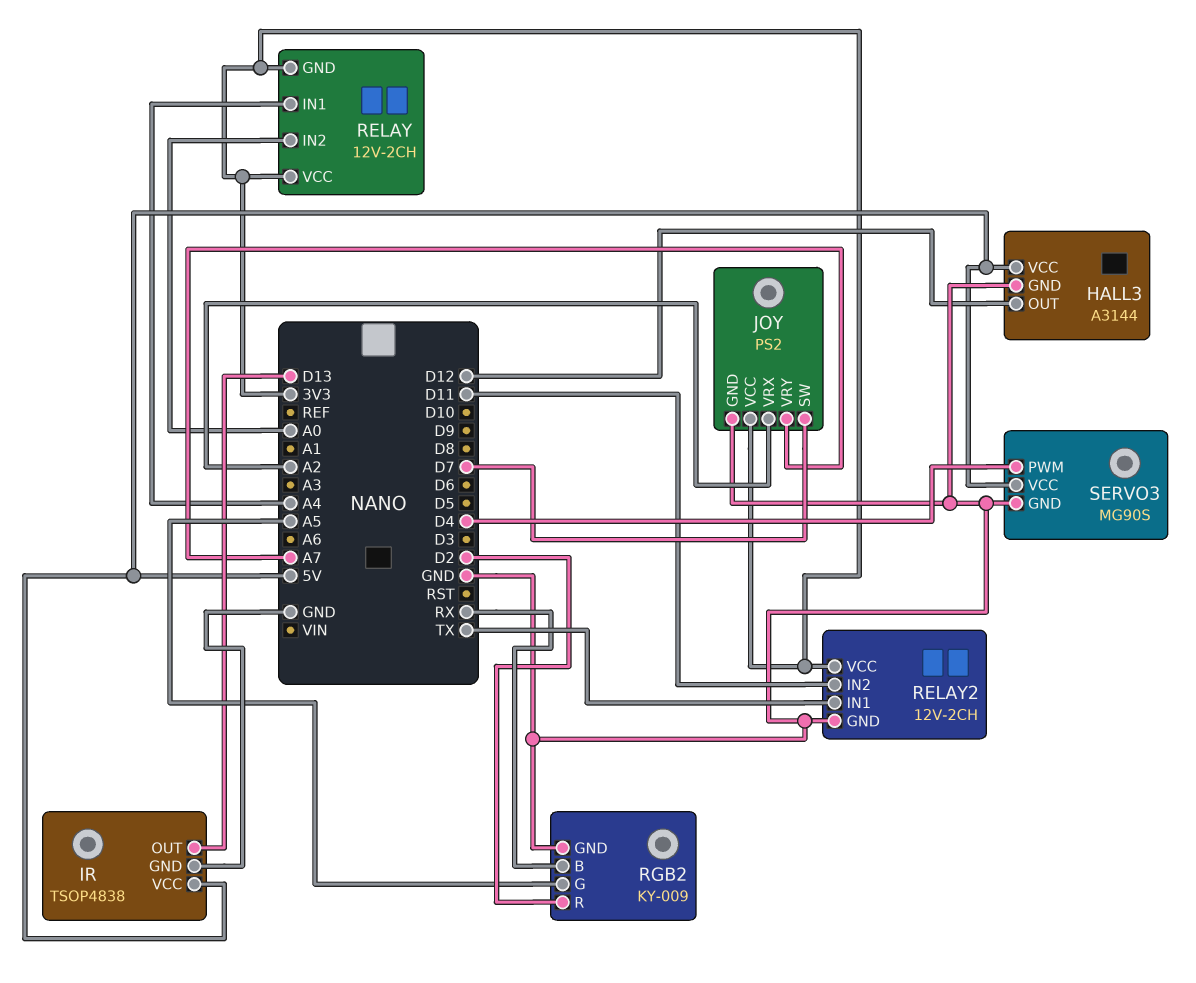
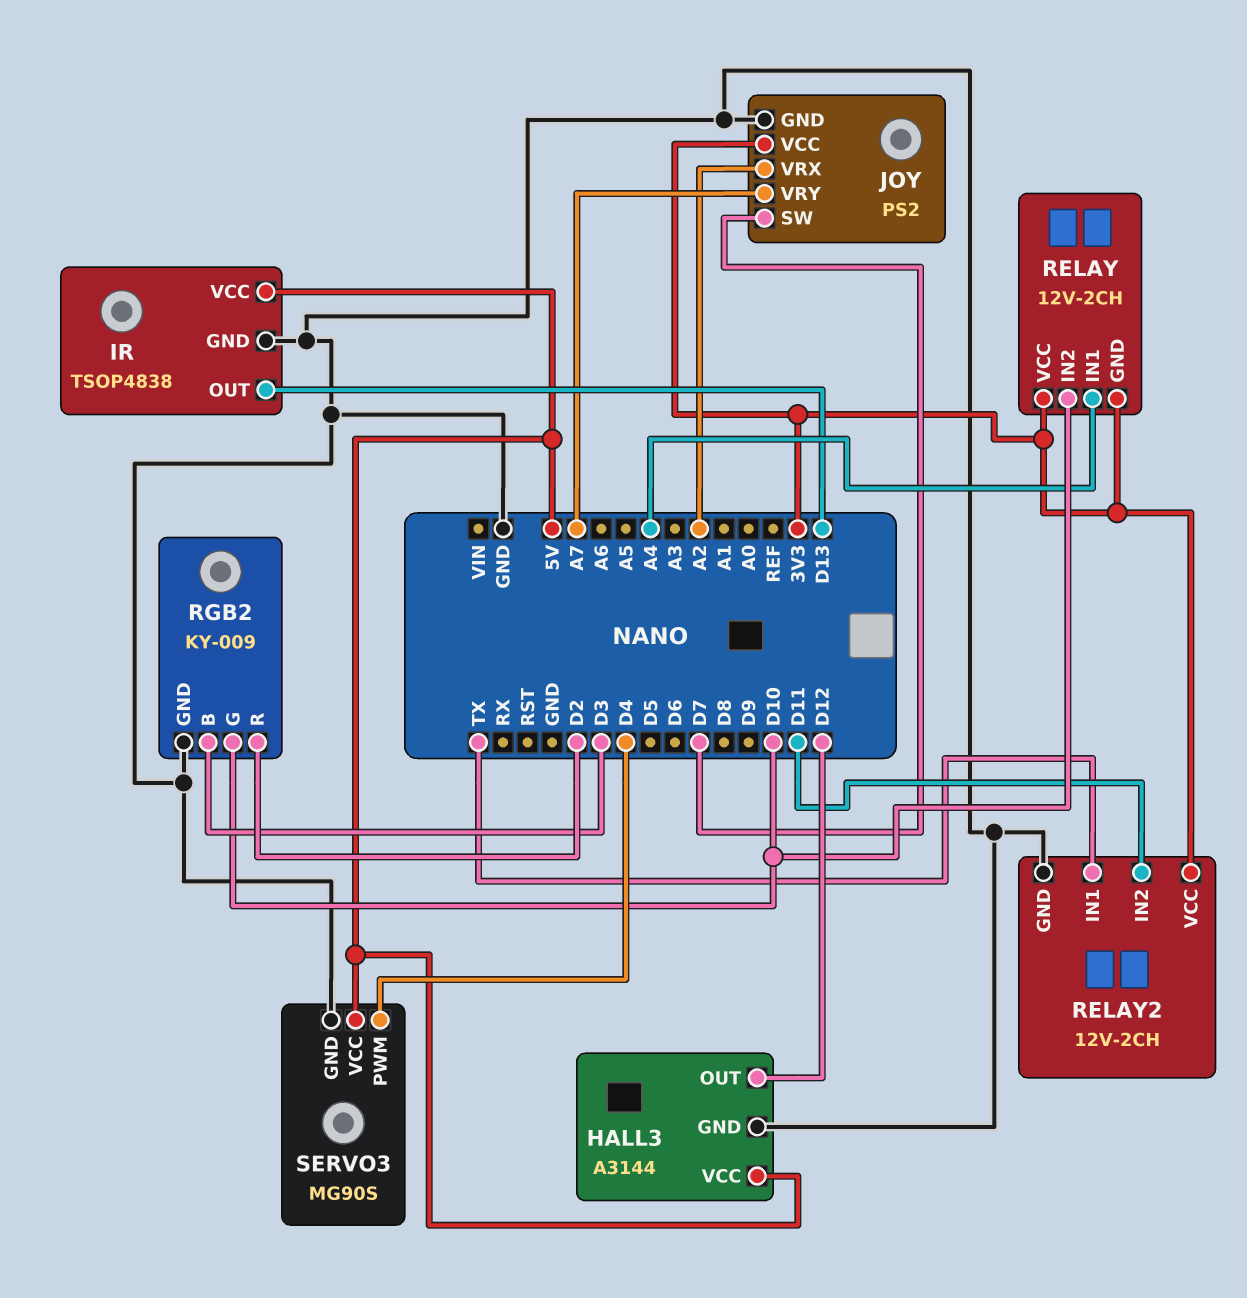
RELAY pin IN2: A0 -> D10
RGB2 pin B: RX -> D3
RGB2 pin G: A5 -> D10

